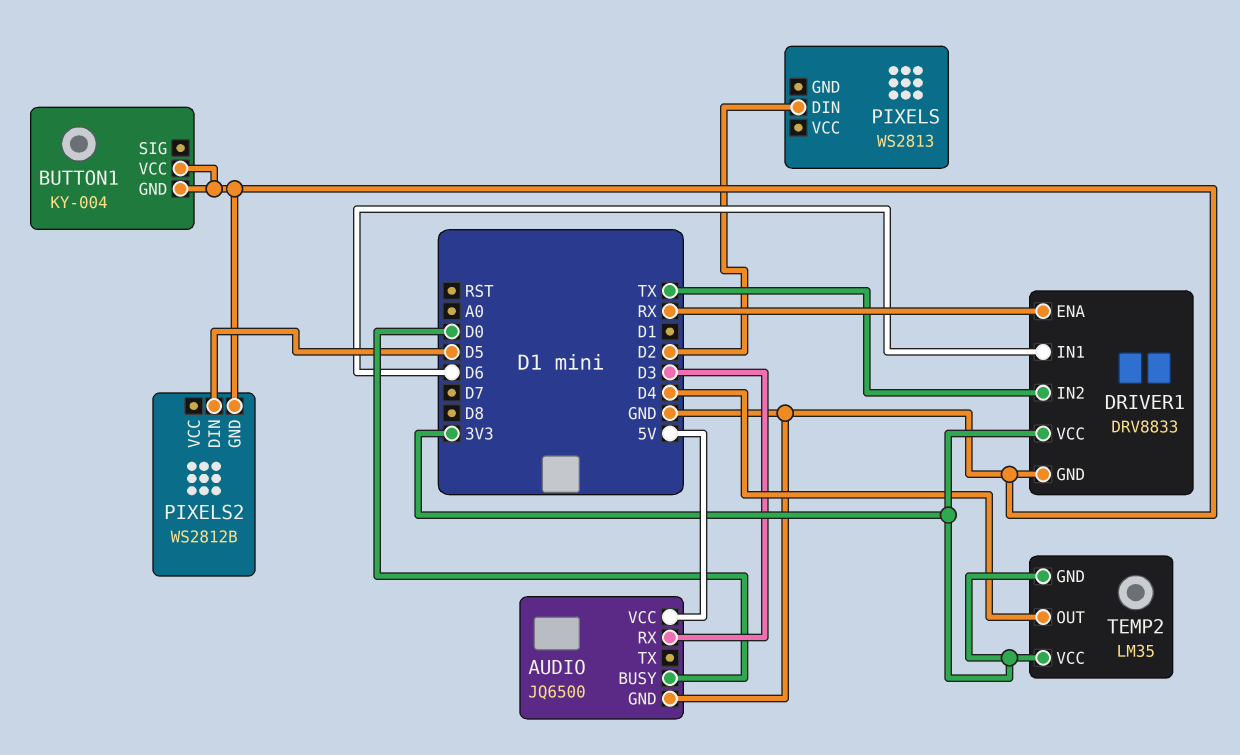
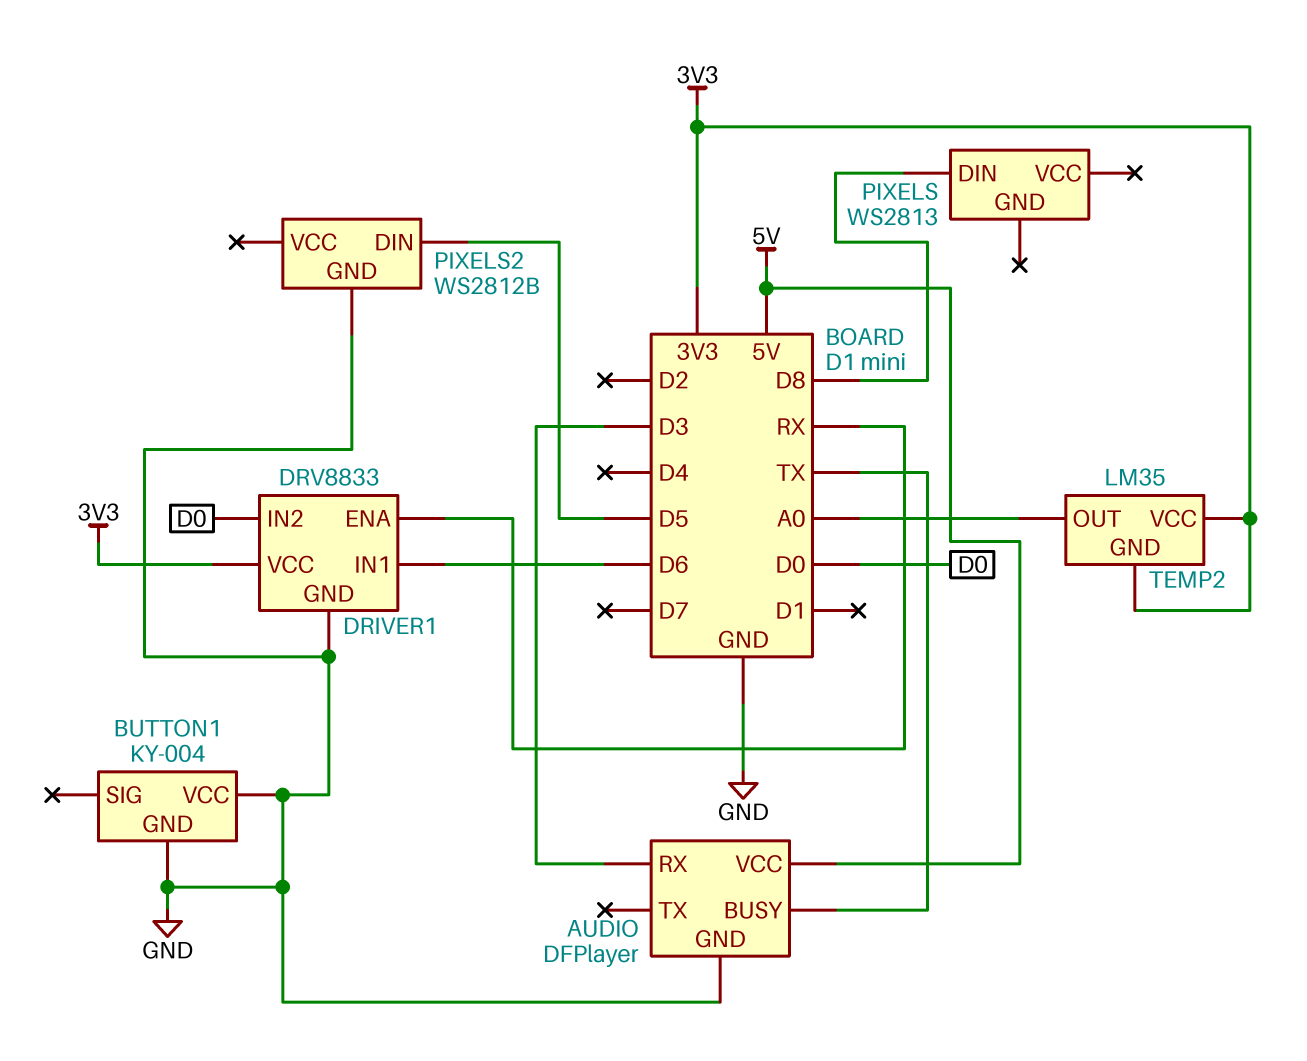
AUDIO: JQ6500 -> DFPlayer
AUDIO pin BUSY: D0 -> TX
DRIVER1 pin IN2: TX -> D0
PIXELS pin DIN: D2 -> D8
TEMP2 pin OUT: D4 -> A0

